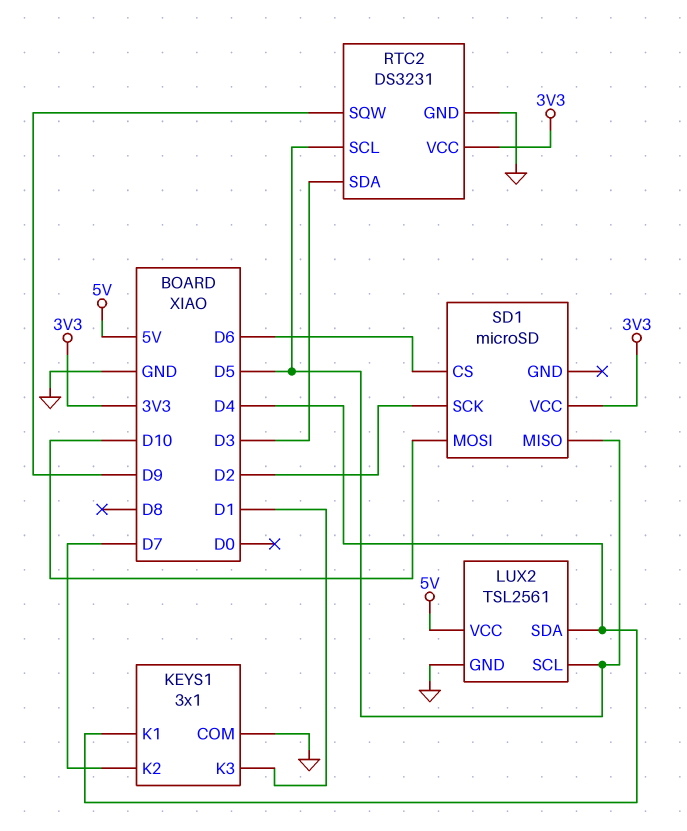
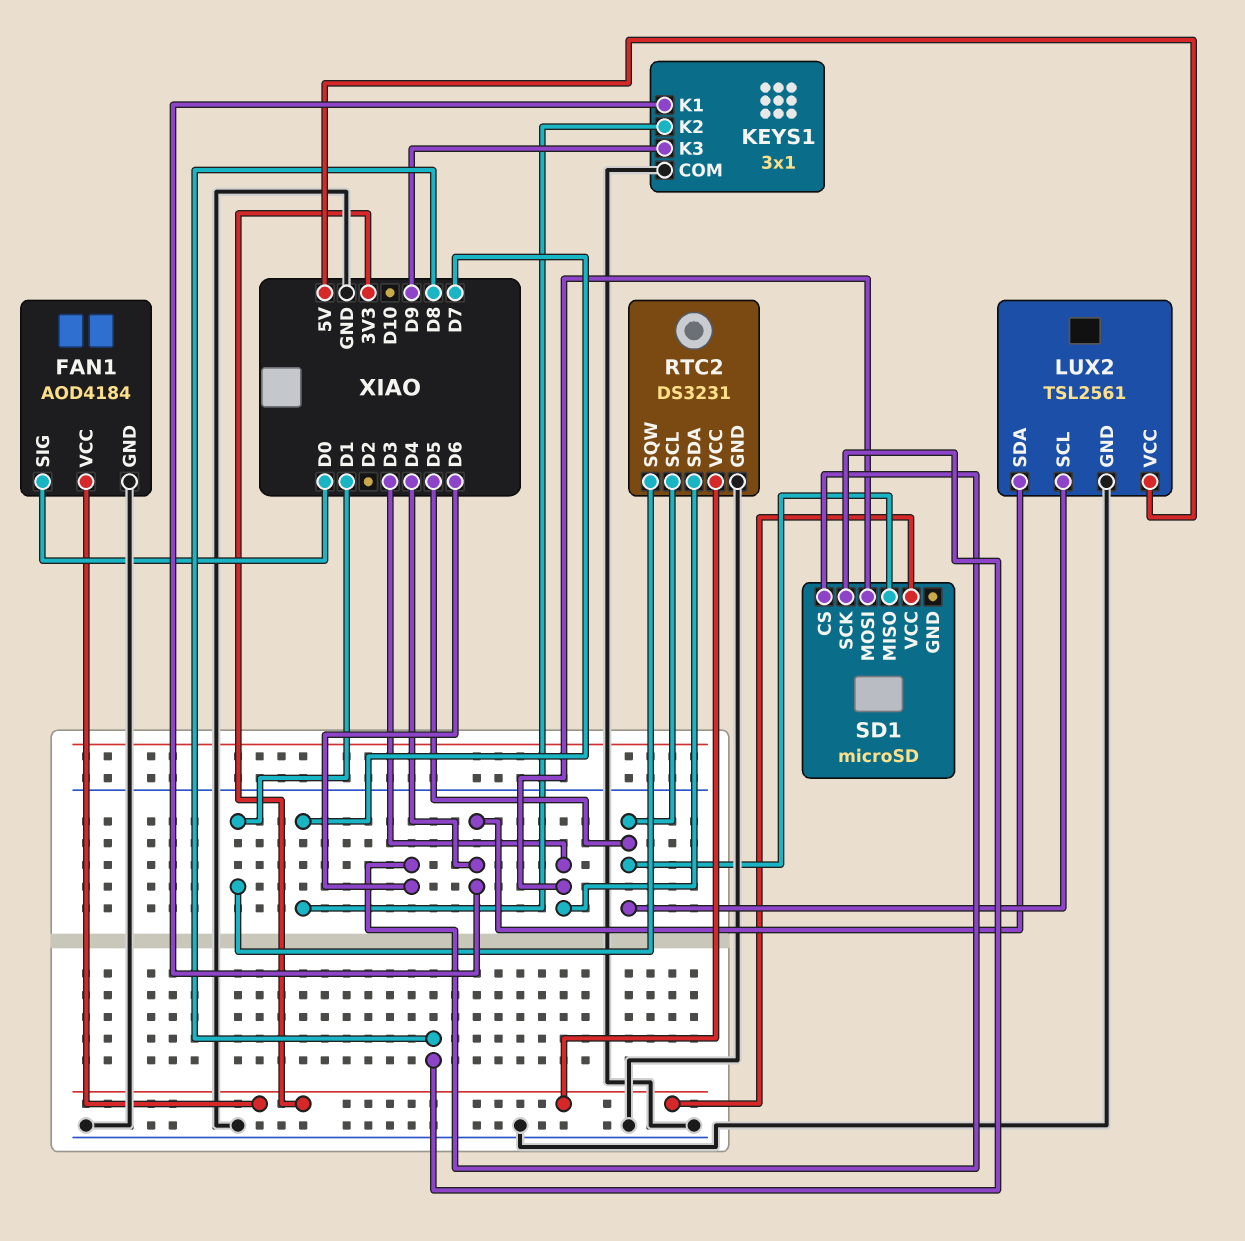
FAN1: none -> AOD4184
FAN1 pin GND: none -> GND
FAN1 pin SIG: none -> D0
FAN1 pin VCC: none -> 3V3
KEYS1 pin K3: D1 -> D9
RTC2 pin SQW: D9 -> D1
SD1 pin MOSI: D10 -> D3
SD1 pin SCK: D2 -> D8

